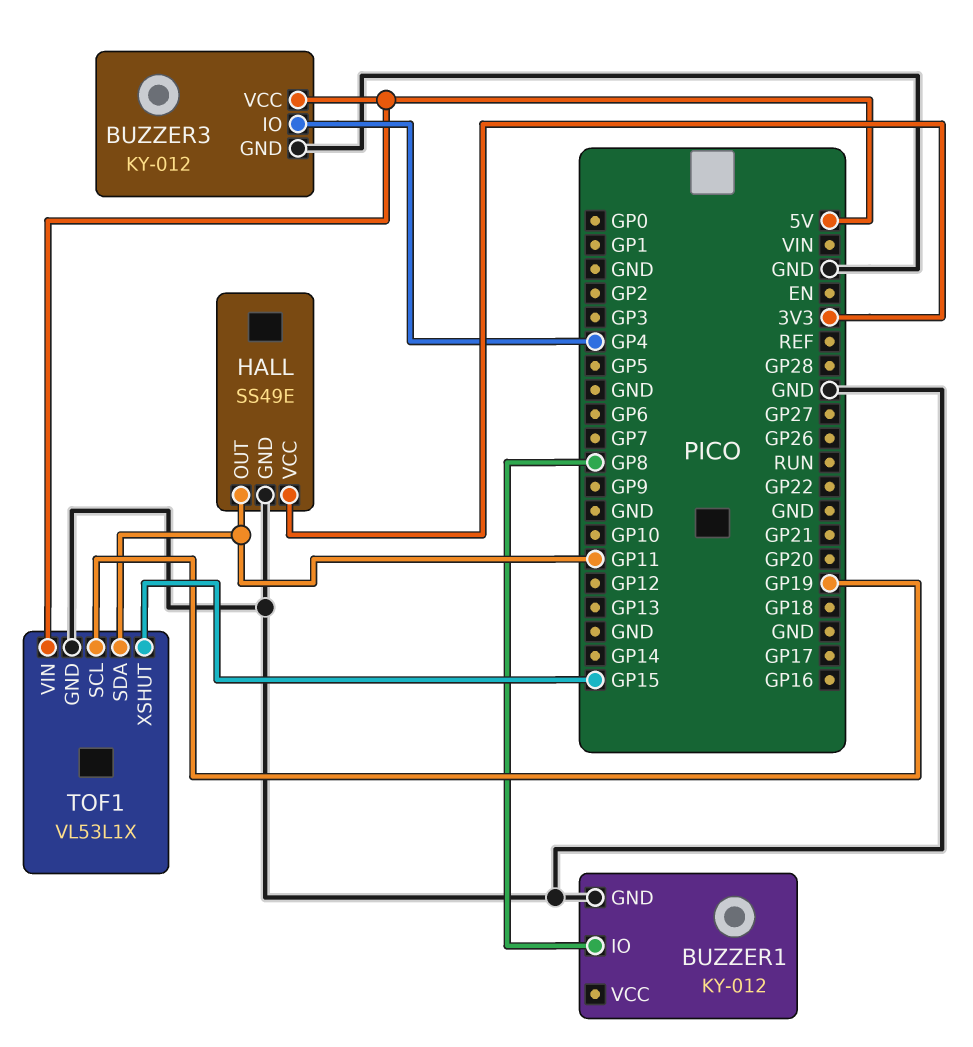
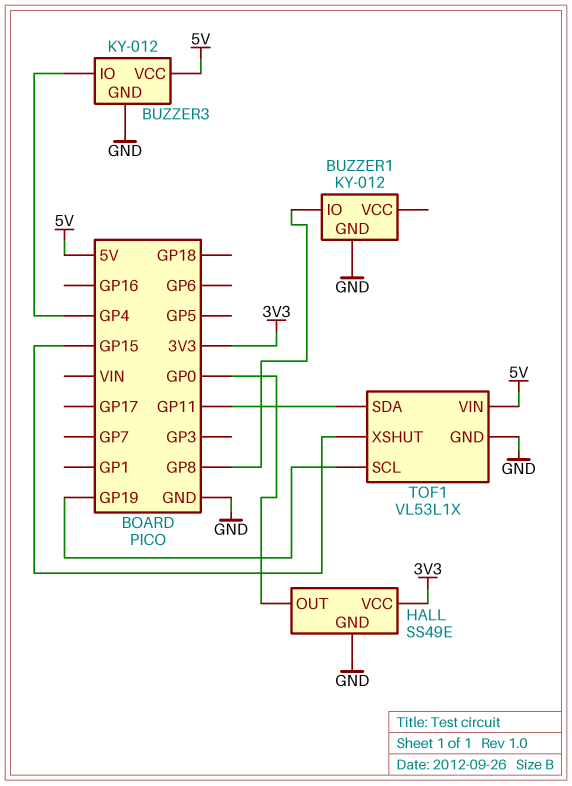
HALL pin OUT: GP11 -> GP0

